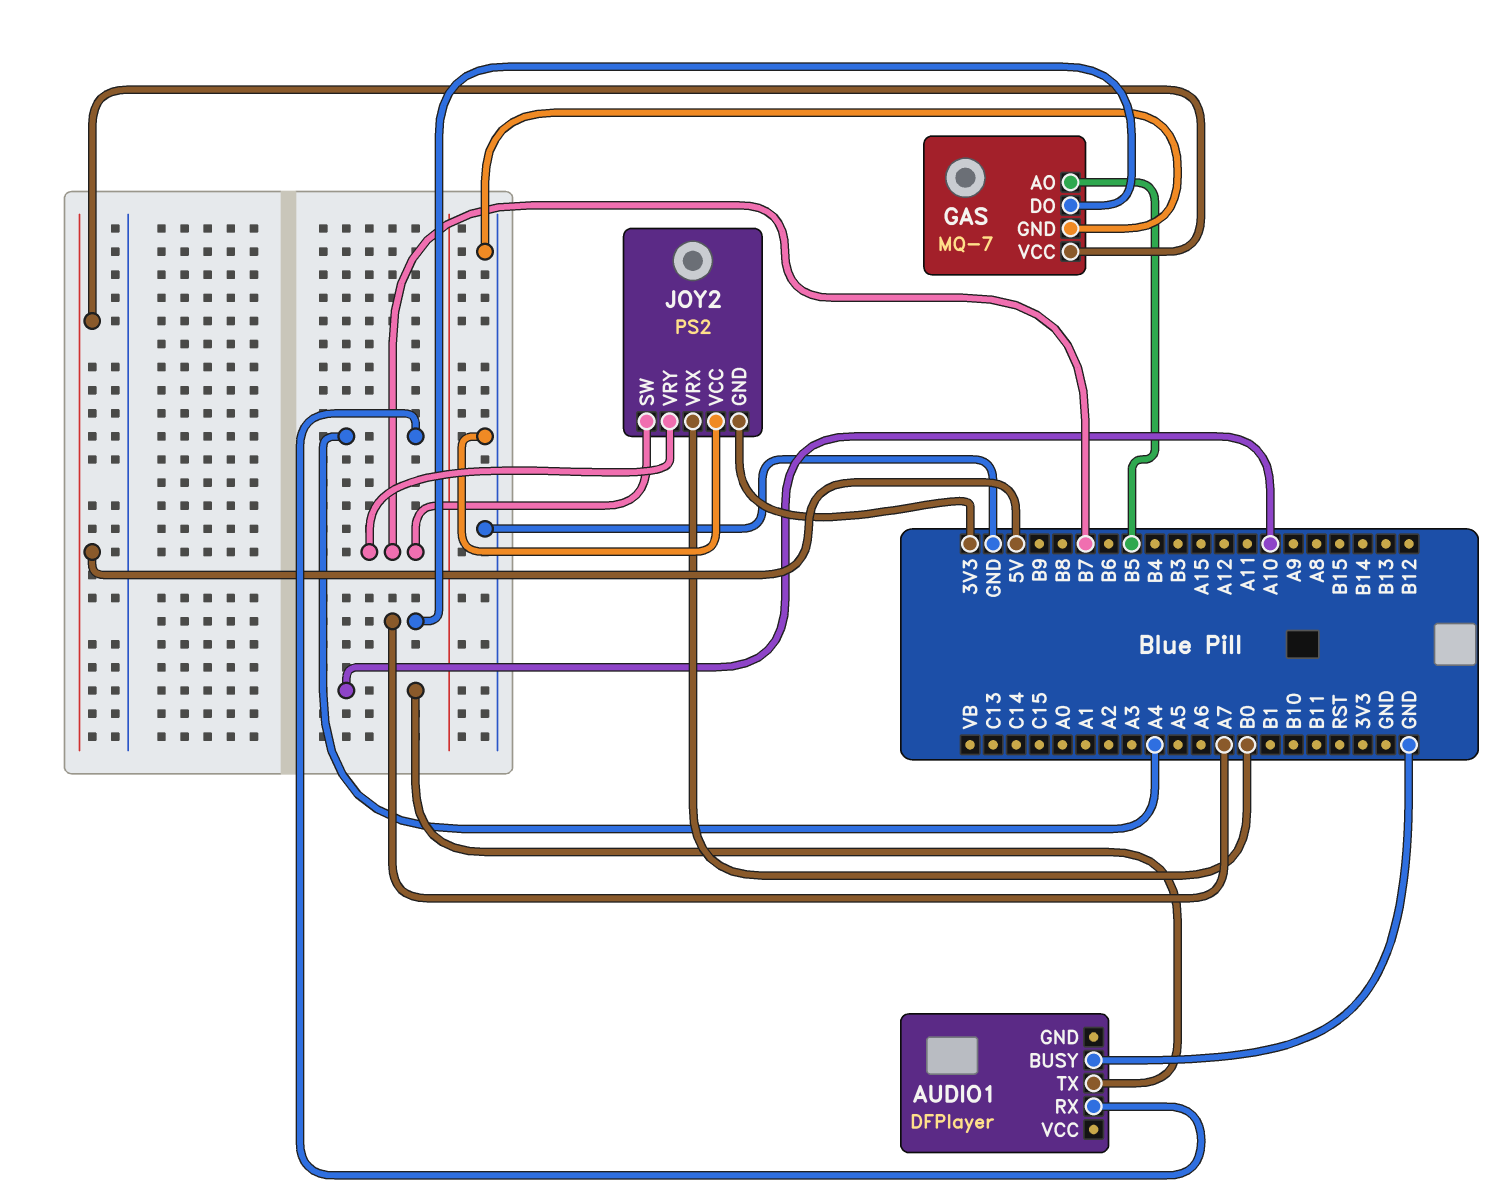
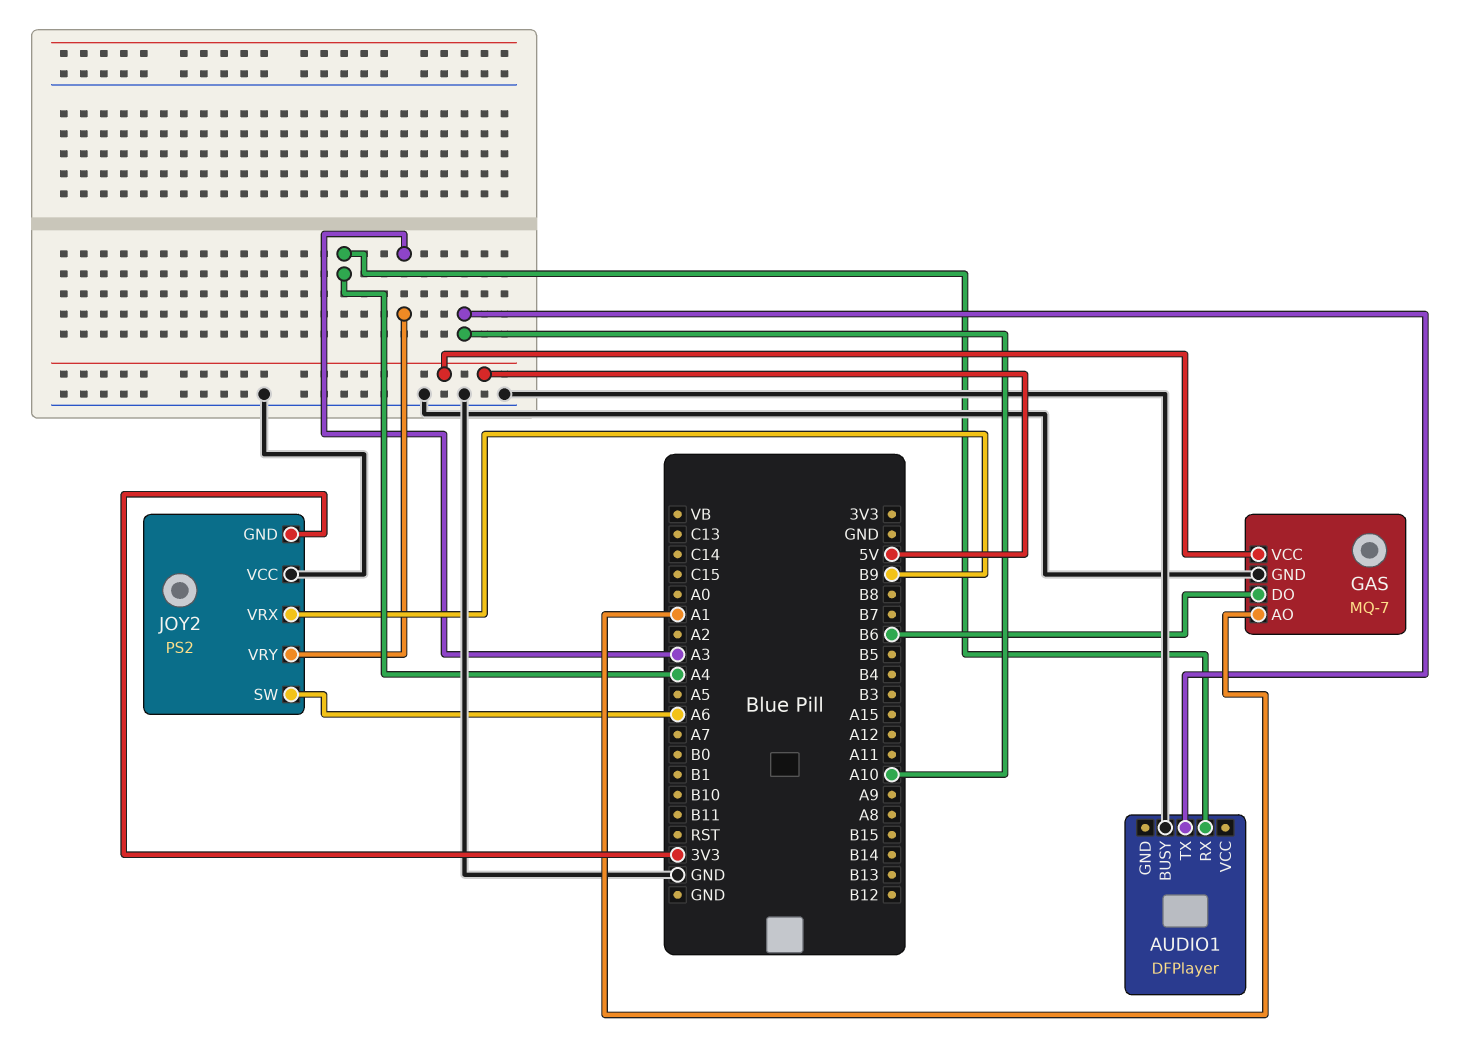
GAS pin AO: B5 -> A1
GAS pin DO: A7 -> B6
JOY2 pin SW: B7 -> A6
JOY2 pin VRX: B0 -> B9
JOY2 pin VRY: B7 -> A3

